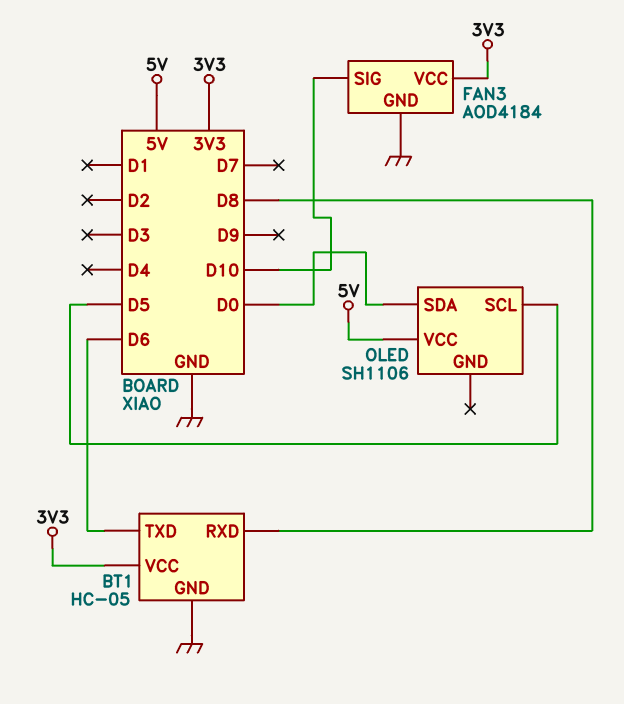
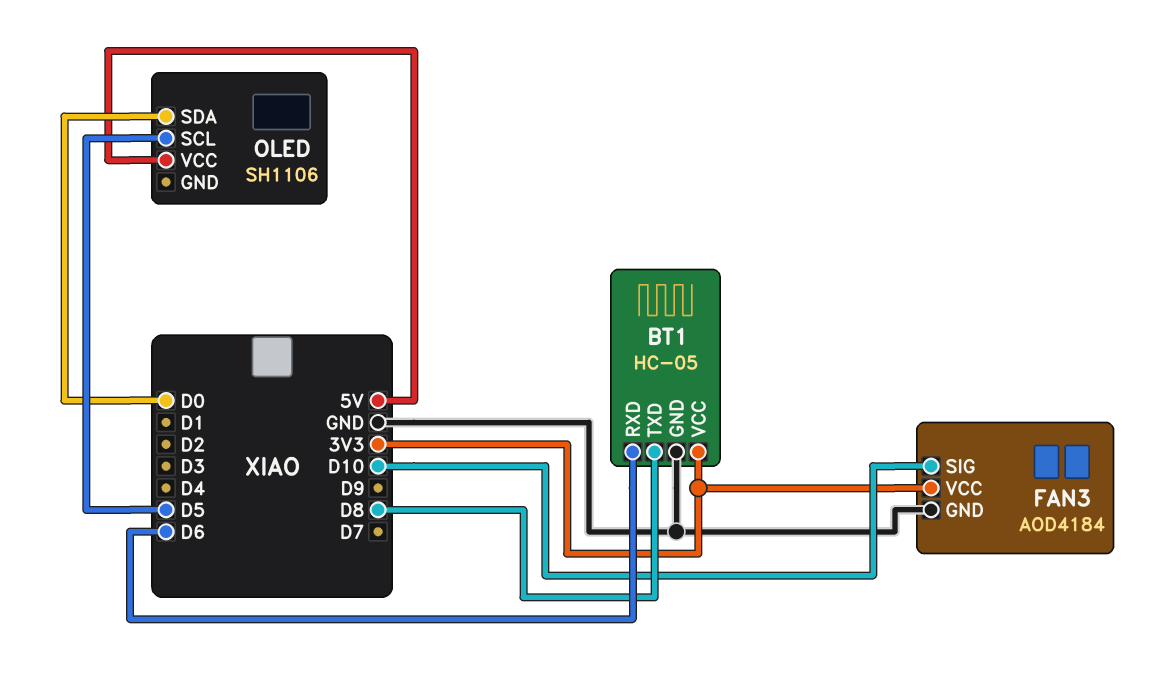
BT1 pin RXD: D8 -> D6
BT1 pin TXD: D6 -> D8

